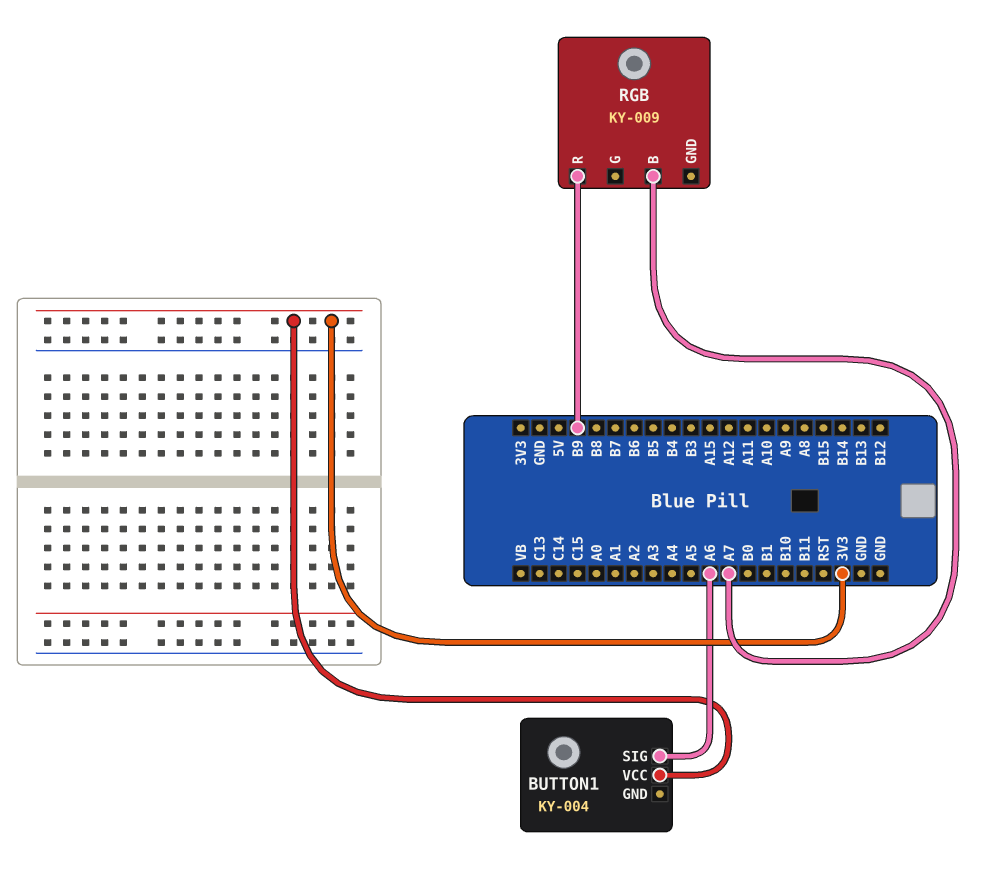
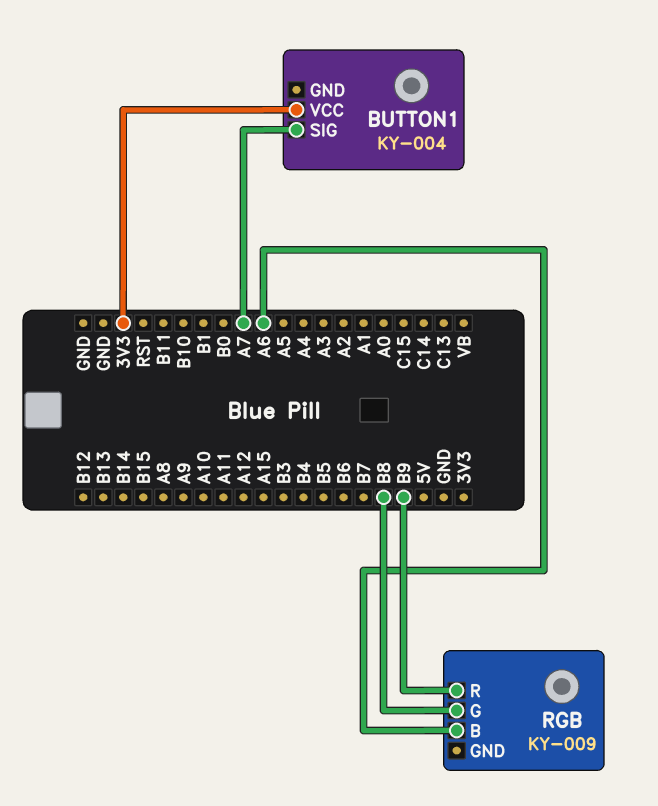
BUTTON1 pin SIG: A6 -> A7
RGB pin B: A7 -> A6
RGB pin G: none -> B8

